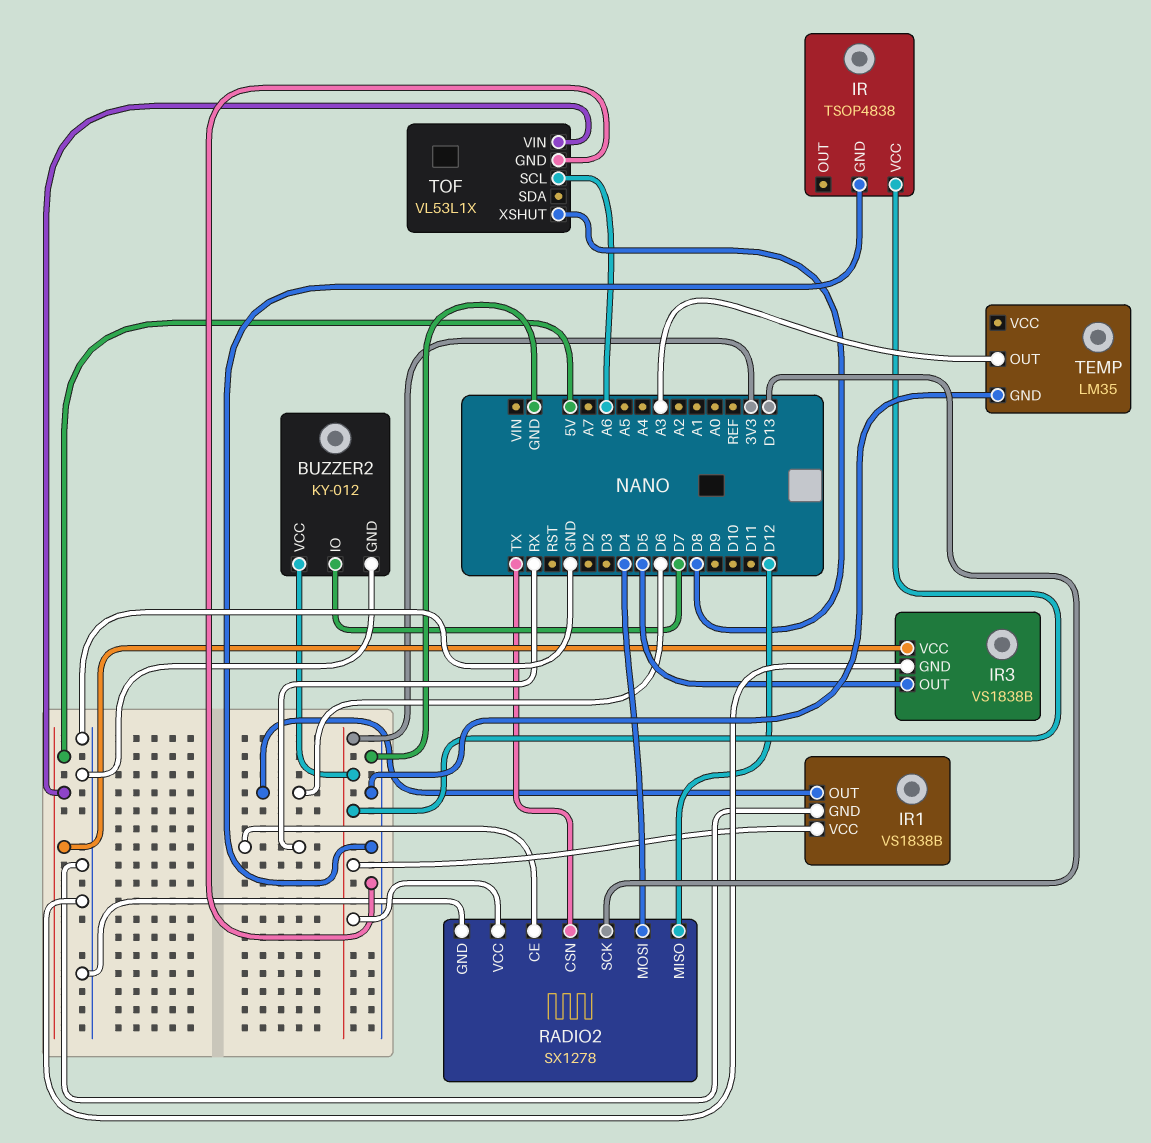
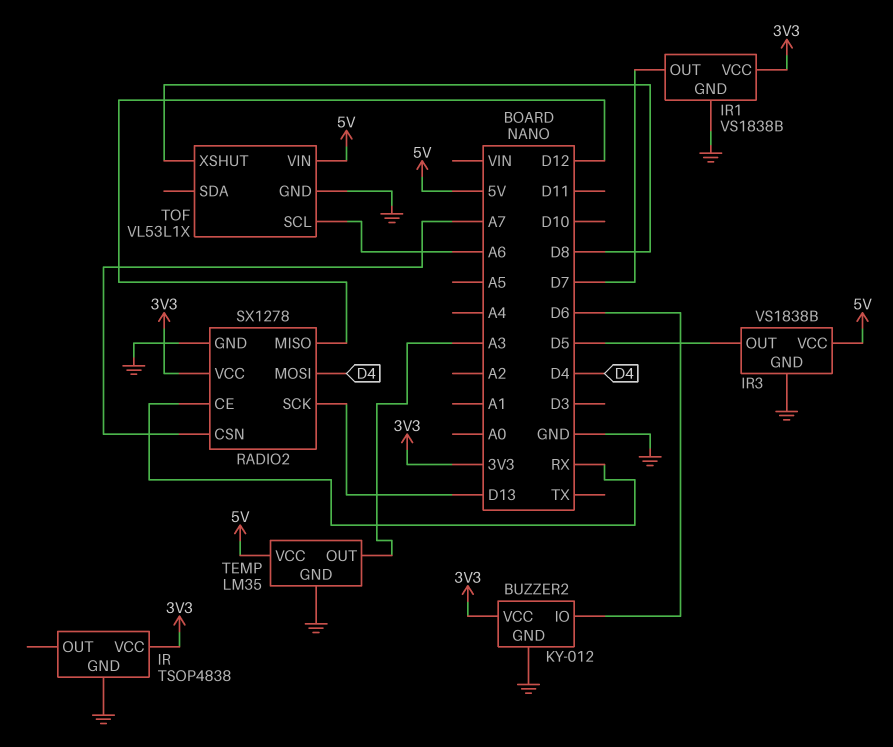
BUZZER2 pin IO: D7 -> D6
IR1 pin OUT: D6 -> D7
RADIO2 pin CSN: TX -> A7
TEMP pin VCC: none -> 5V

